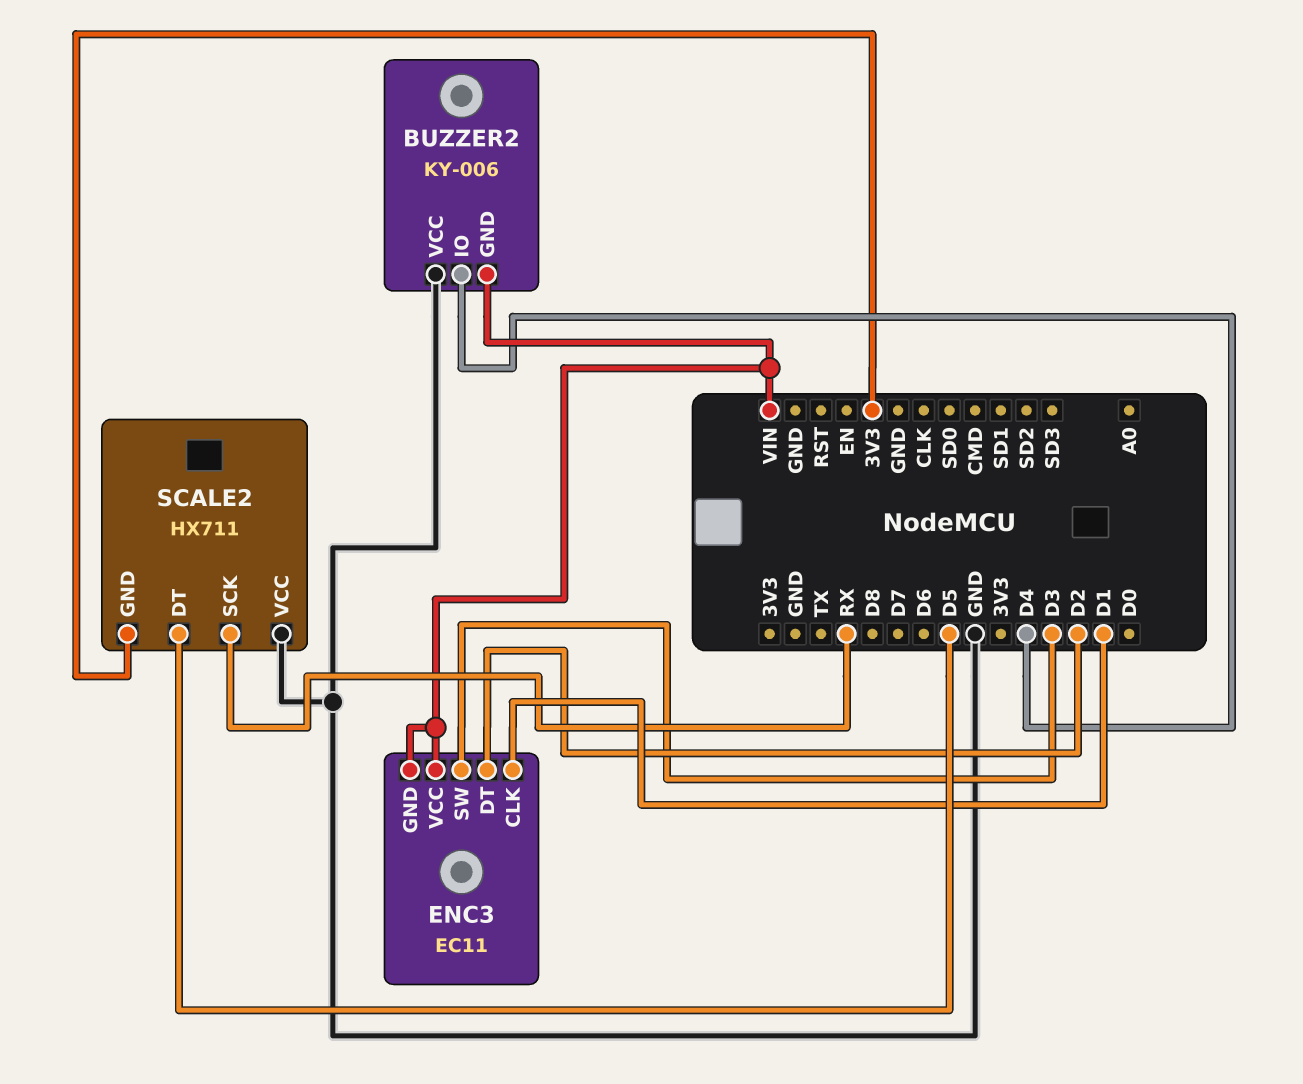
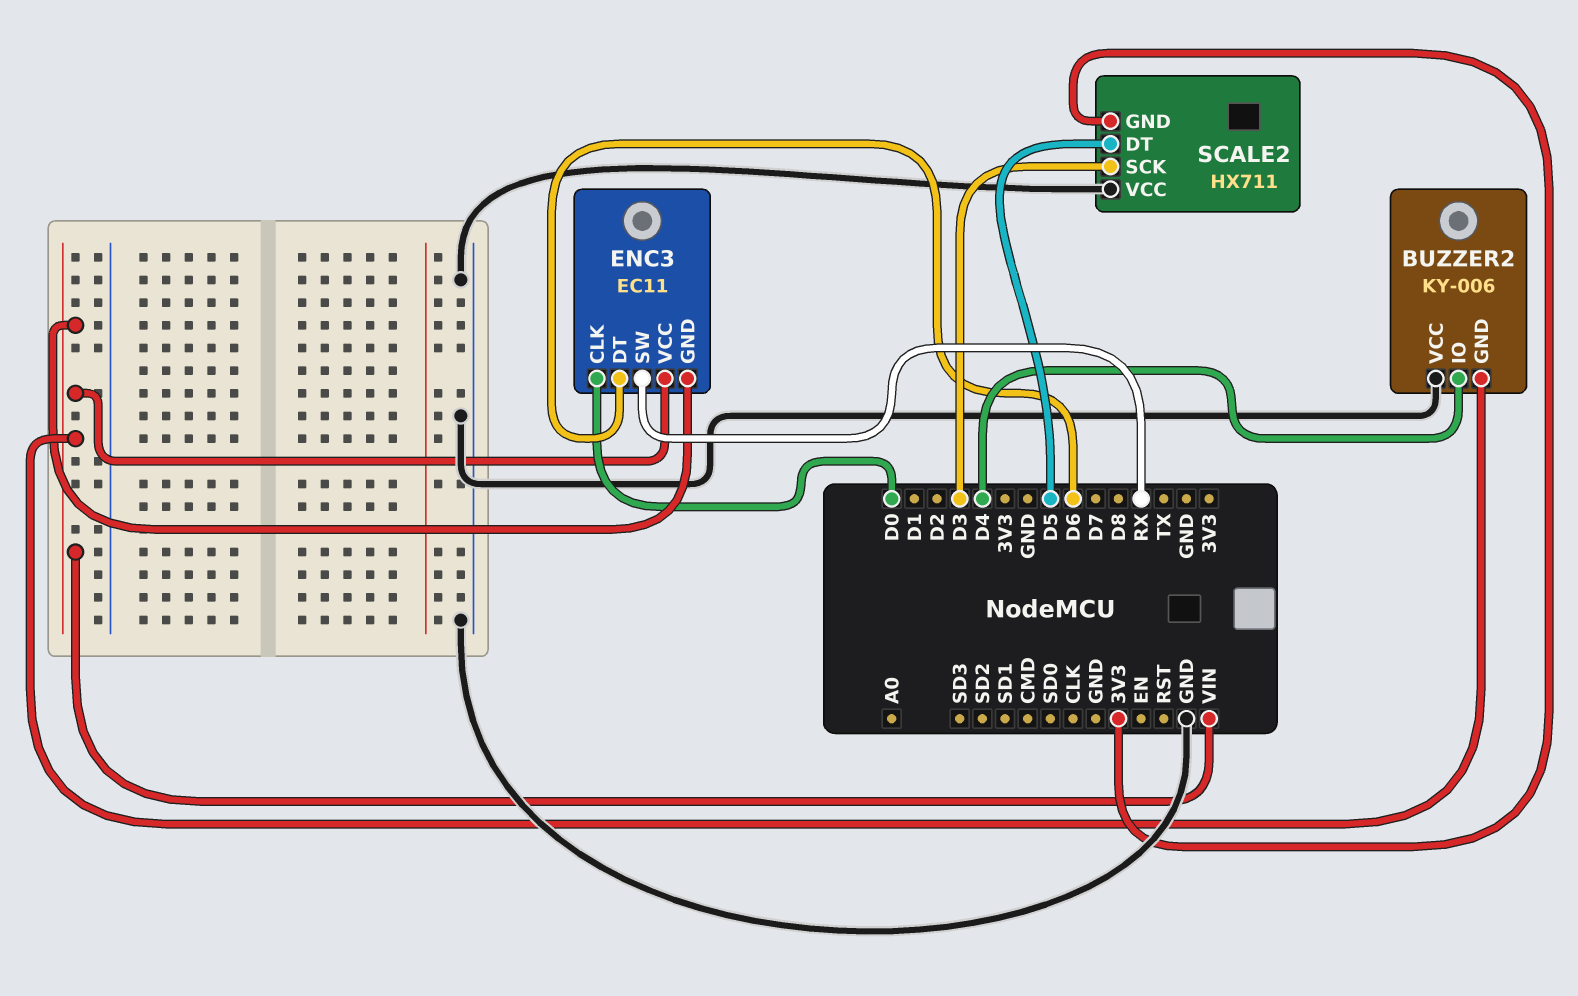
ENC3 pin CLK: D1 -> D0
ENC3 pin DT: D2 -> D6
ENC3 pin SW: D3 -> RX
SCALE2 pin SCK: RX -> D3

